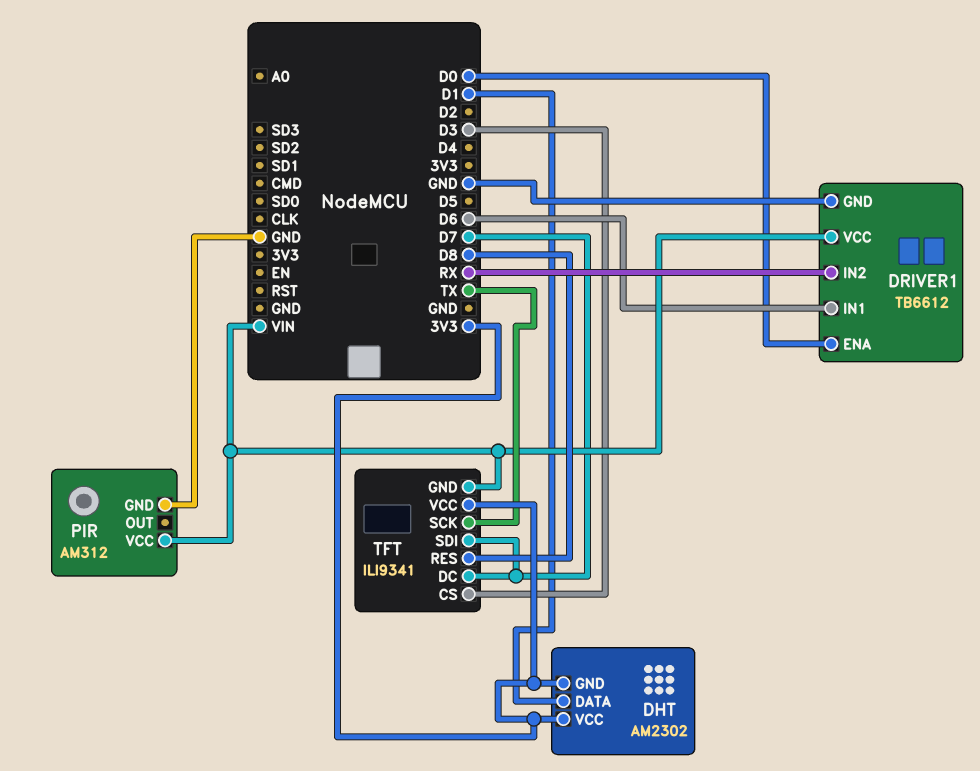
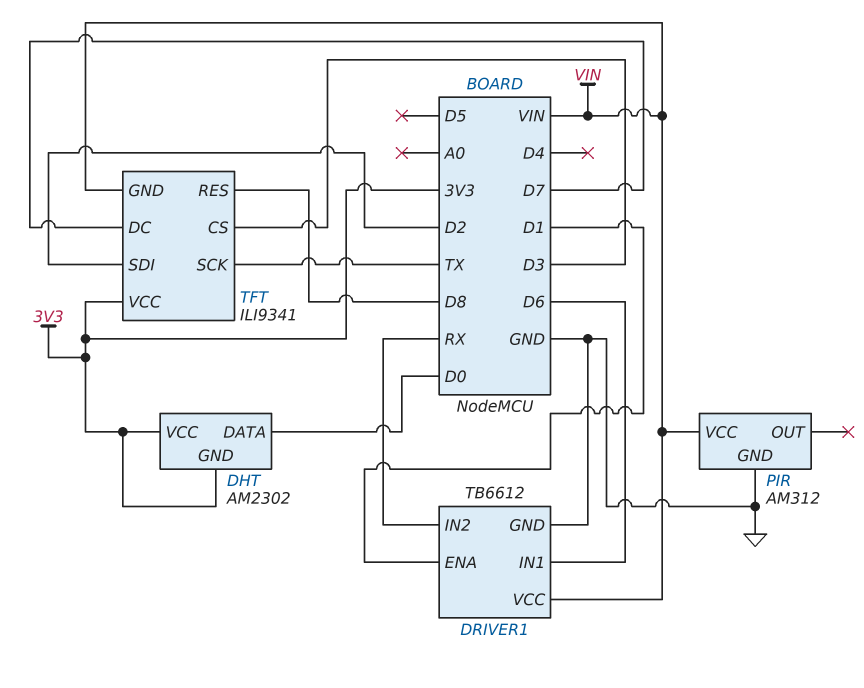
DHT pin DATA: D1 -> D0
DRIVER1 pin ENA: D0 -> D1
TFT pin SDI: D7 -> D2

